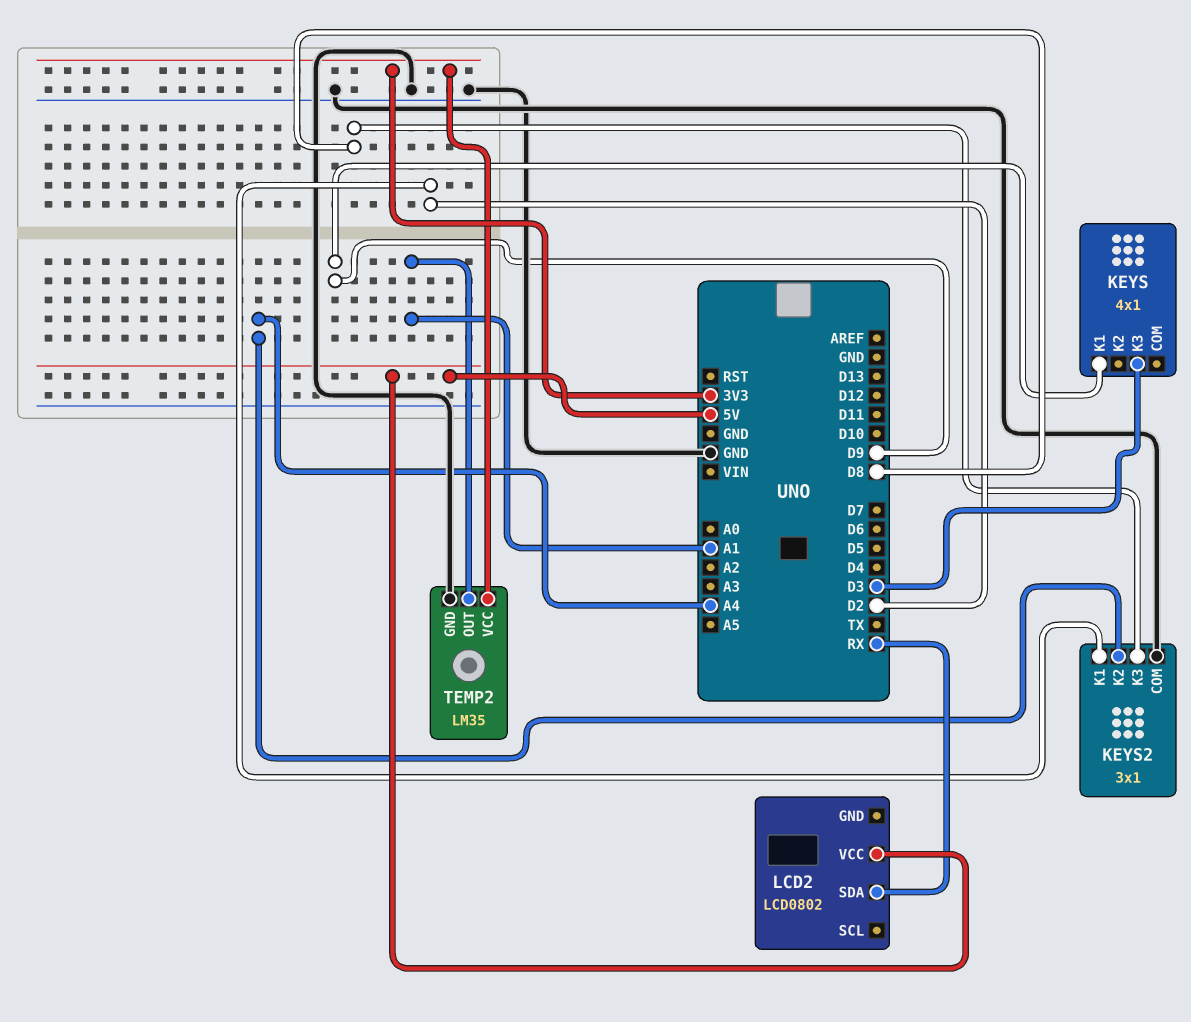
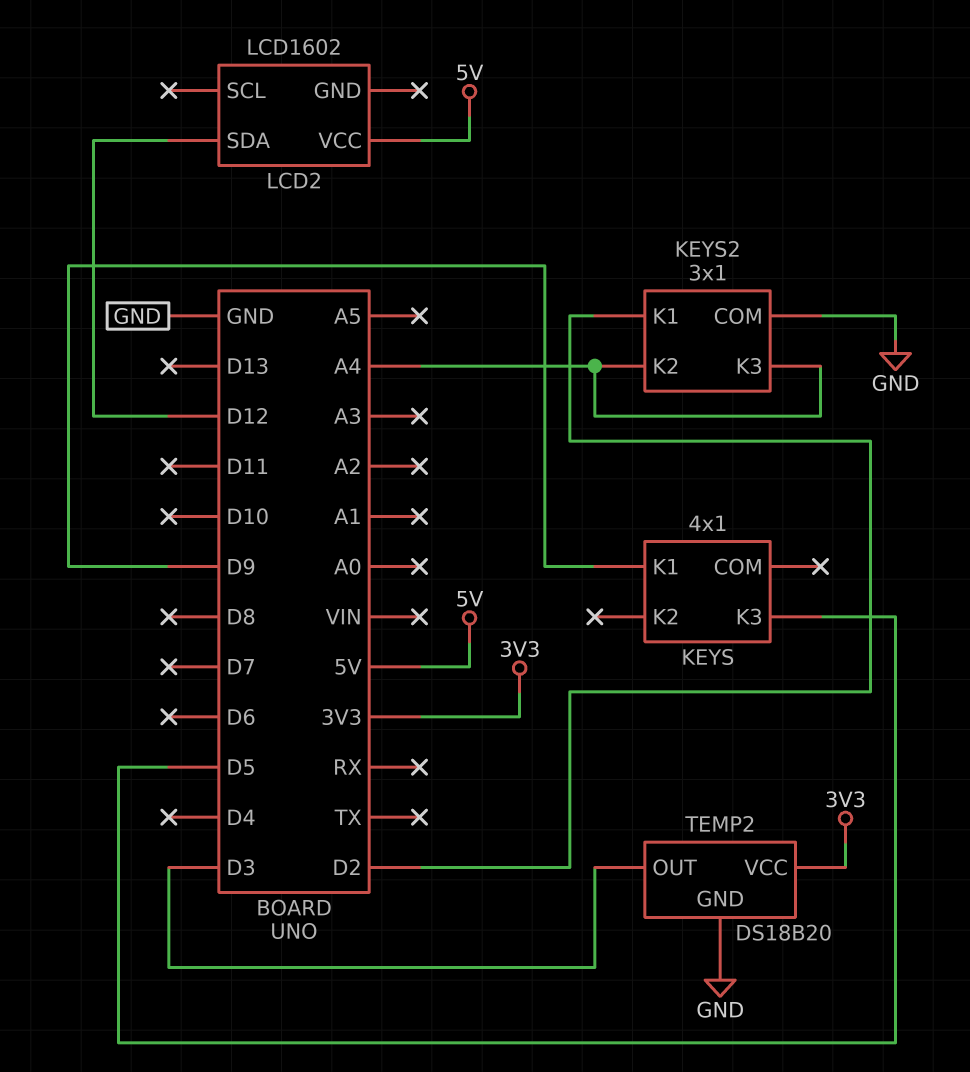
KEYS pin K3: D3 -> D5
KEYS2 pin K3: D8 -> A4
LCD2: LCD0802 -> LCD1602
LCD2 pin SDA: RX -> D12
TEMP2: LM35 -> DS18B20
TEMP2 pin OUT: A1 -> D3

